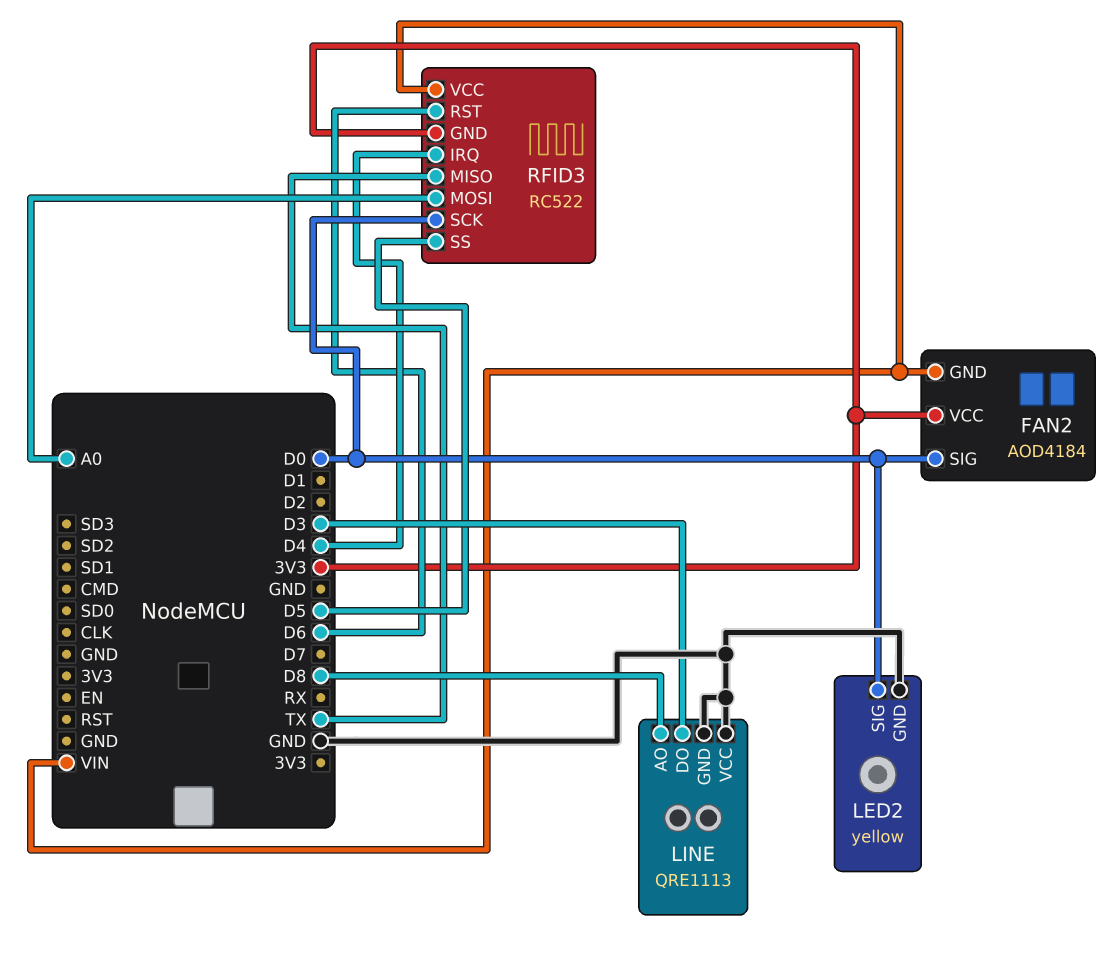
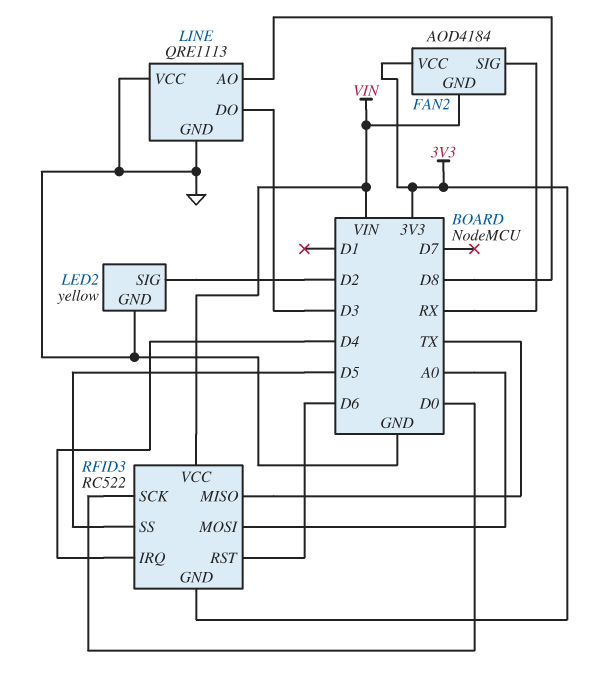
FAN2 pin SIG: D0 -> RX
LED2 pin SIG: D0 -> D2

